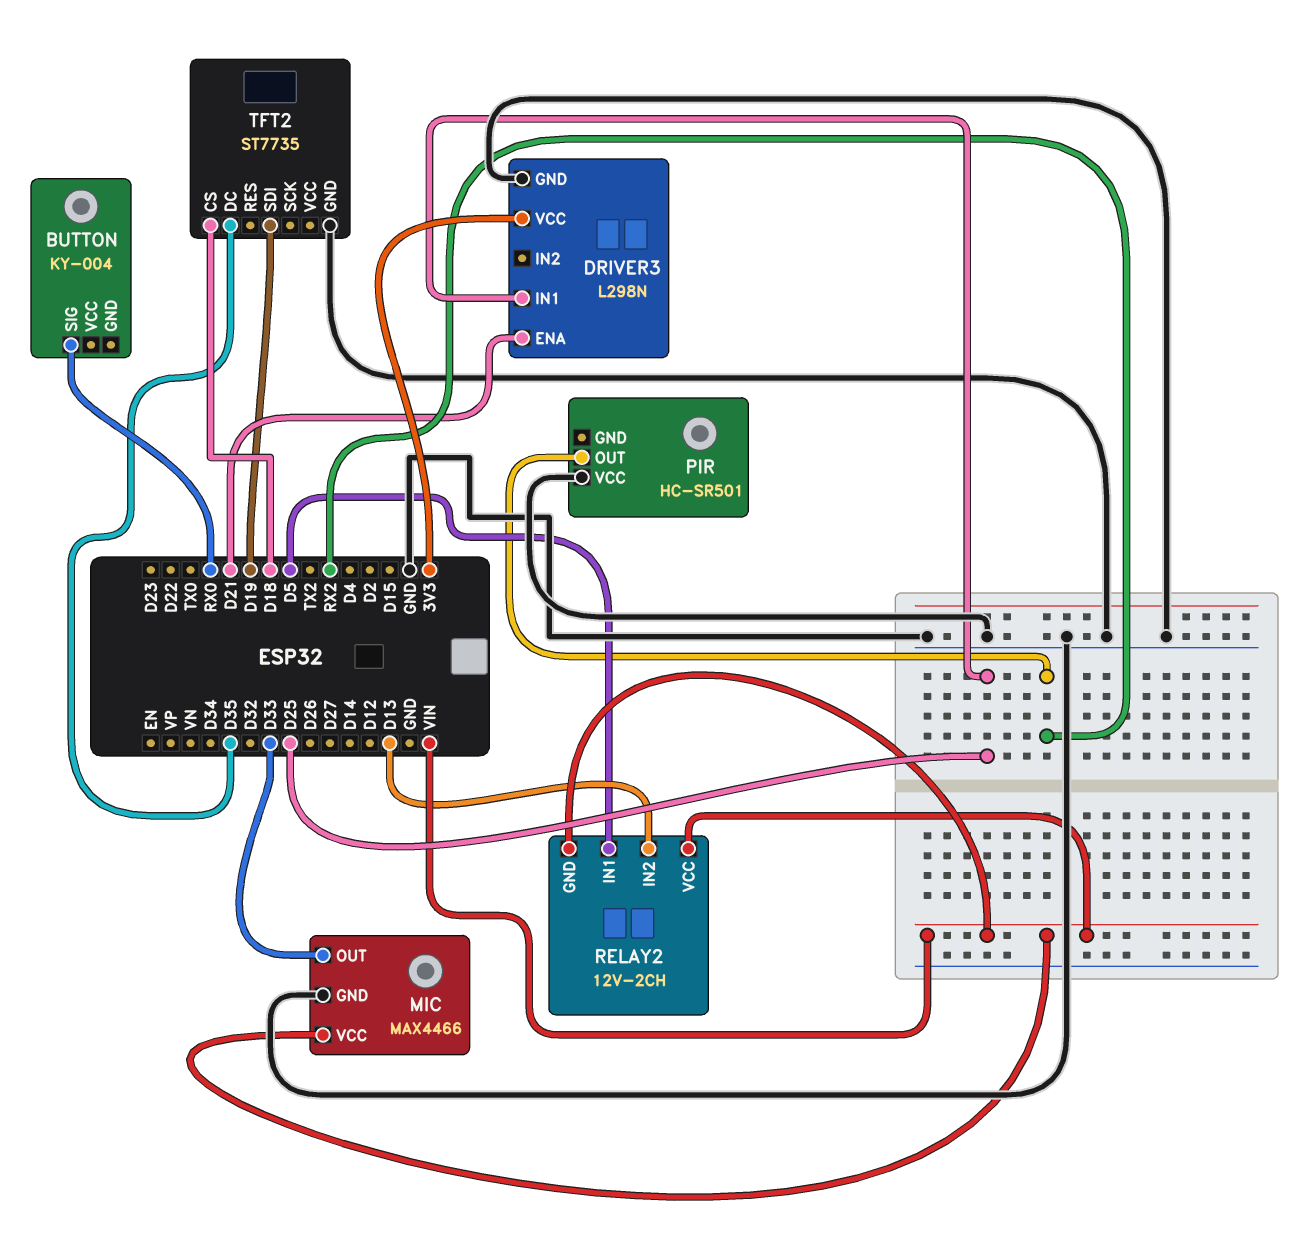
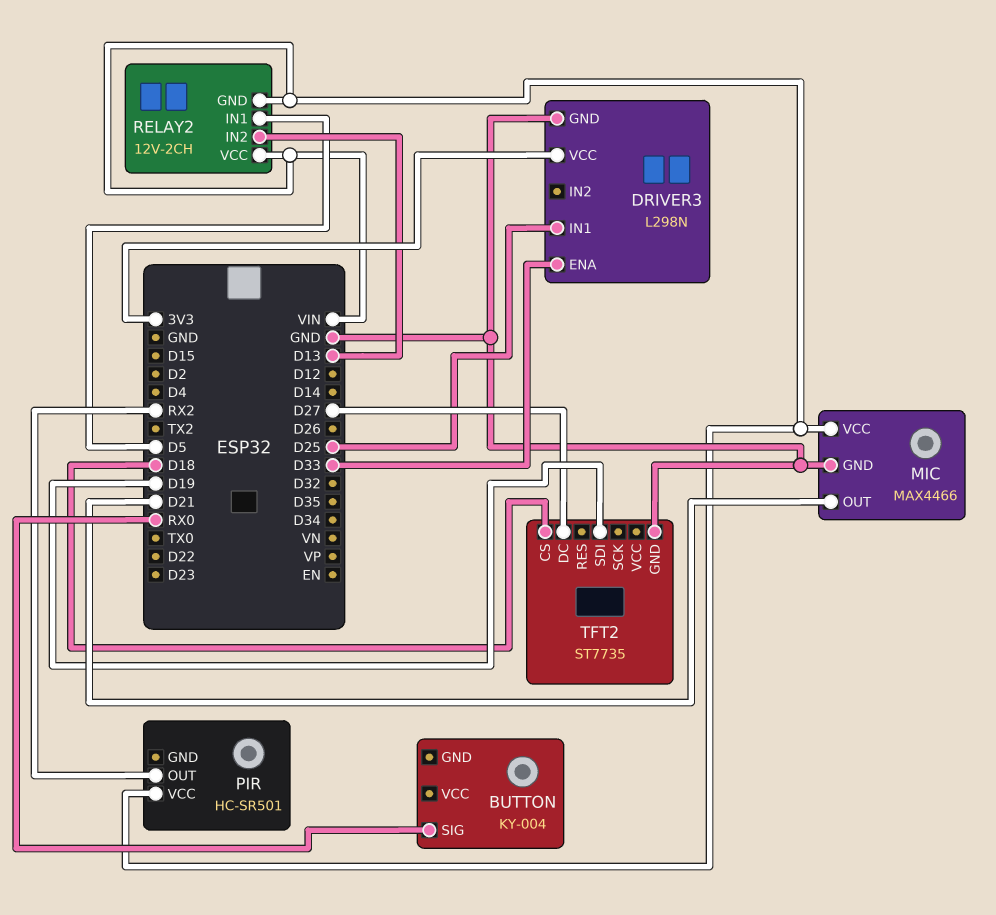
DRIVER3 pin ENA: D21 -> D33
MIC pin OUT: D33 -> D21
PIR pin VCC: GND -> VIN
TFT2 pin DC: D35 -> D27

